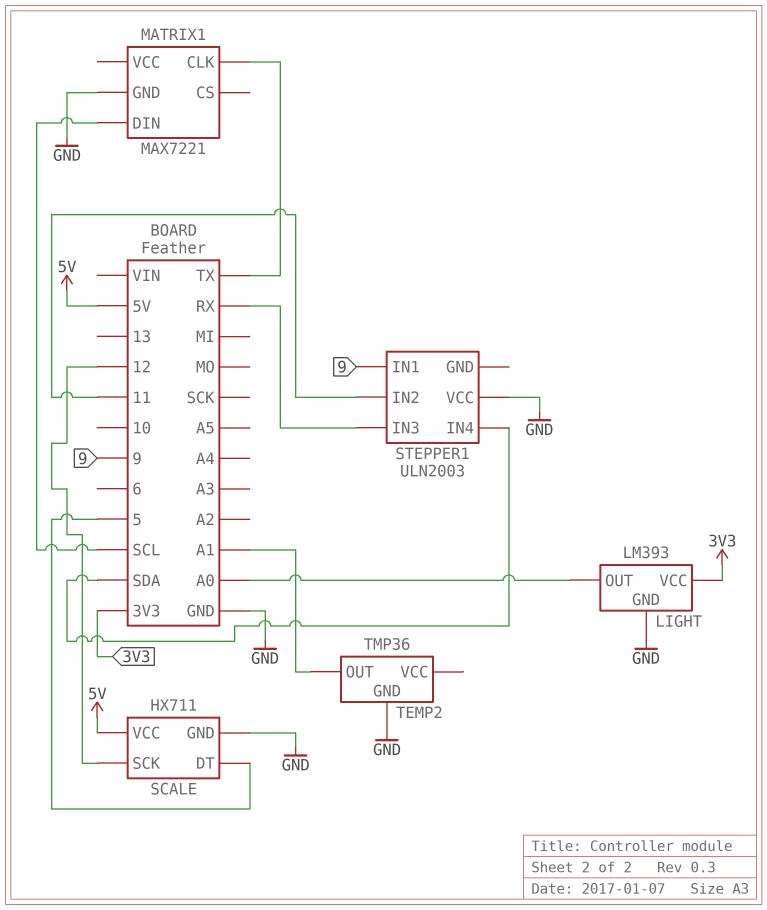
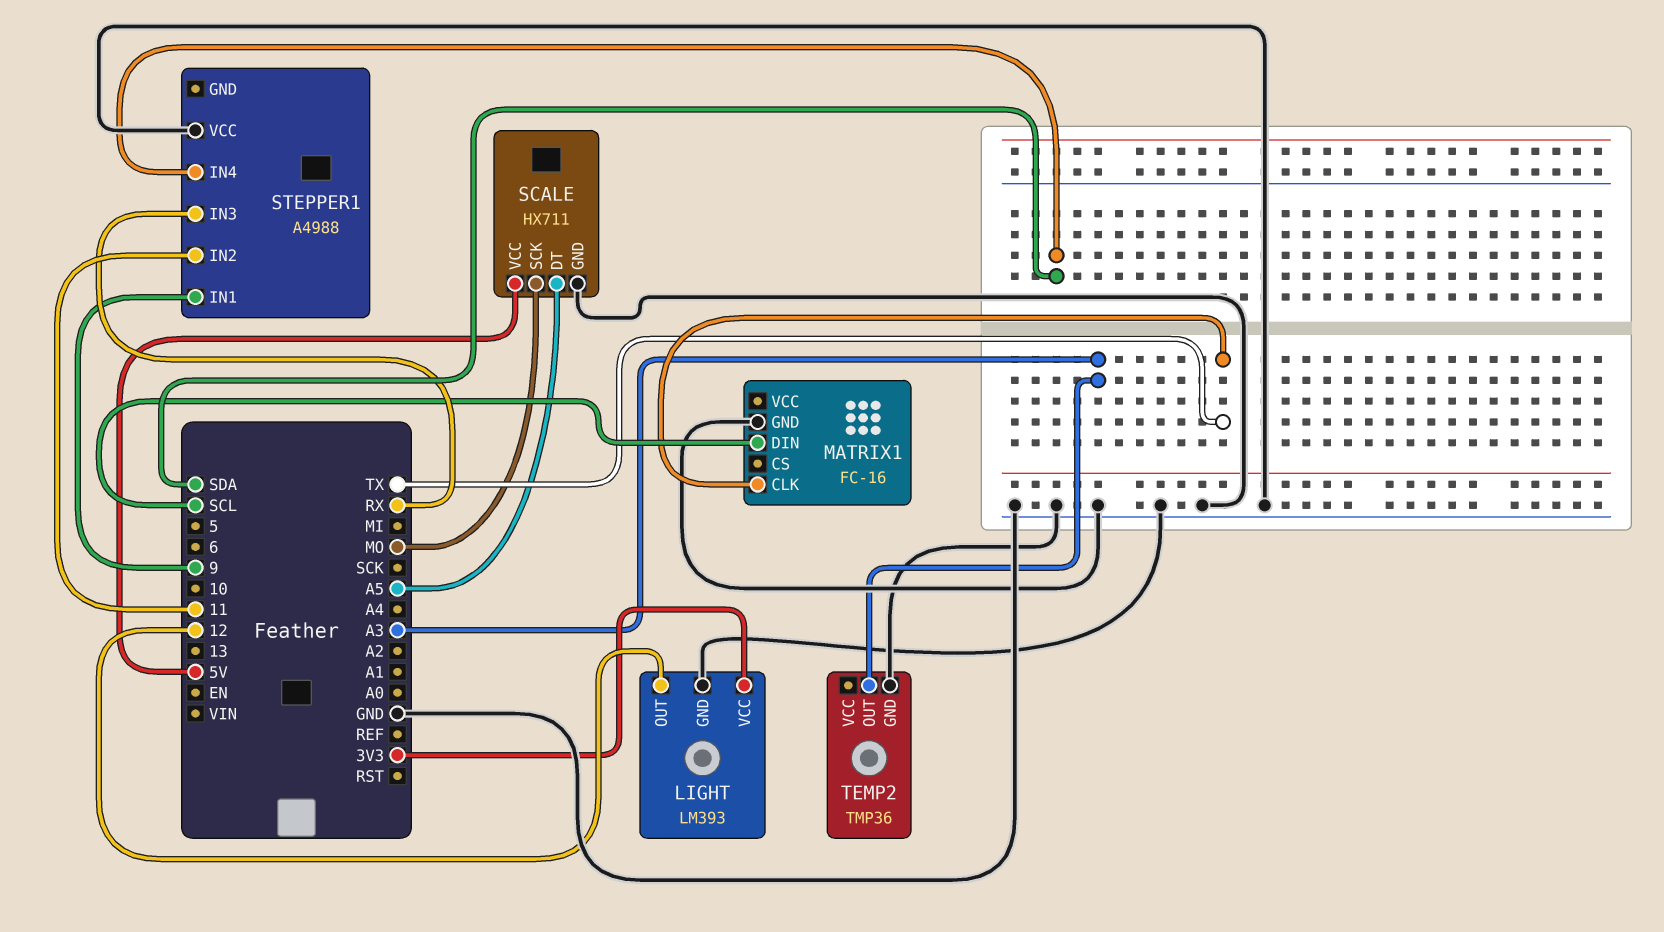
LIGHT pin OUT: A0 -> 12
MATRIX1: MAX7221 -> FC-16
SCALE pin DT: 5 -> A5
SCALE pin SCK: 12 -> MO
STEPPER1: ULN2003 -> A4988
TEMP2 pin OUT: A1 -> A3

